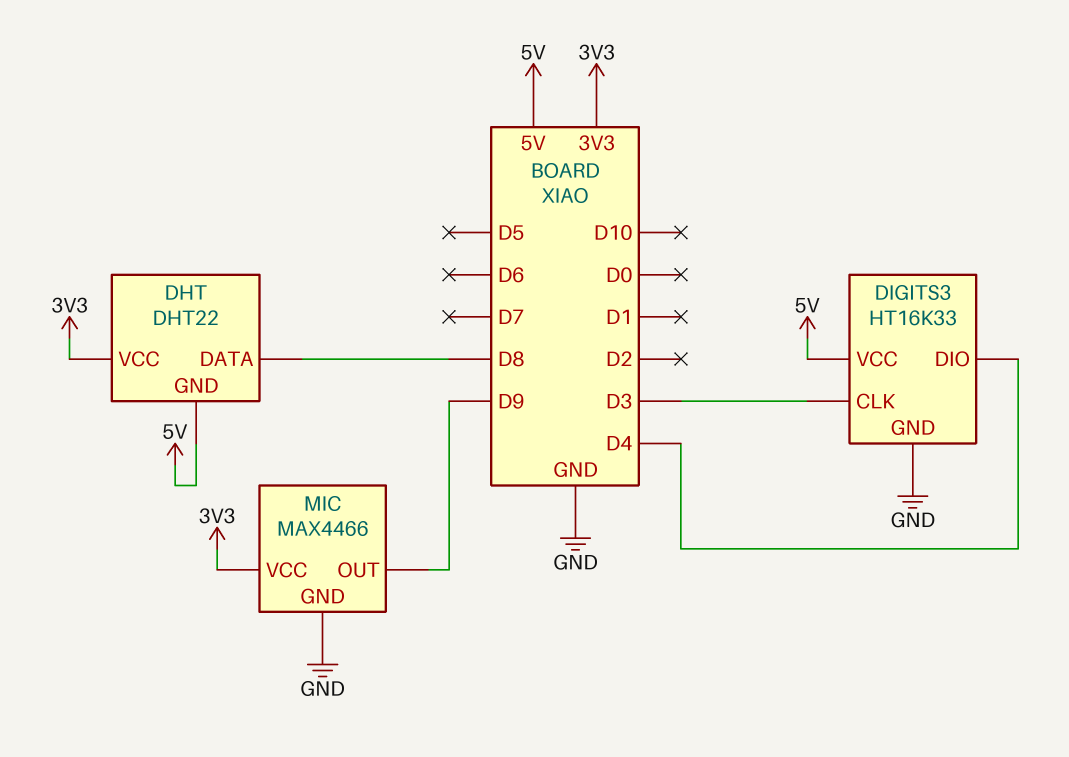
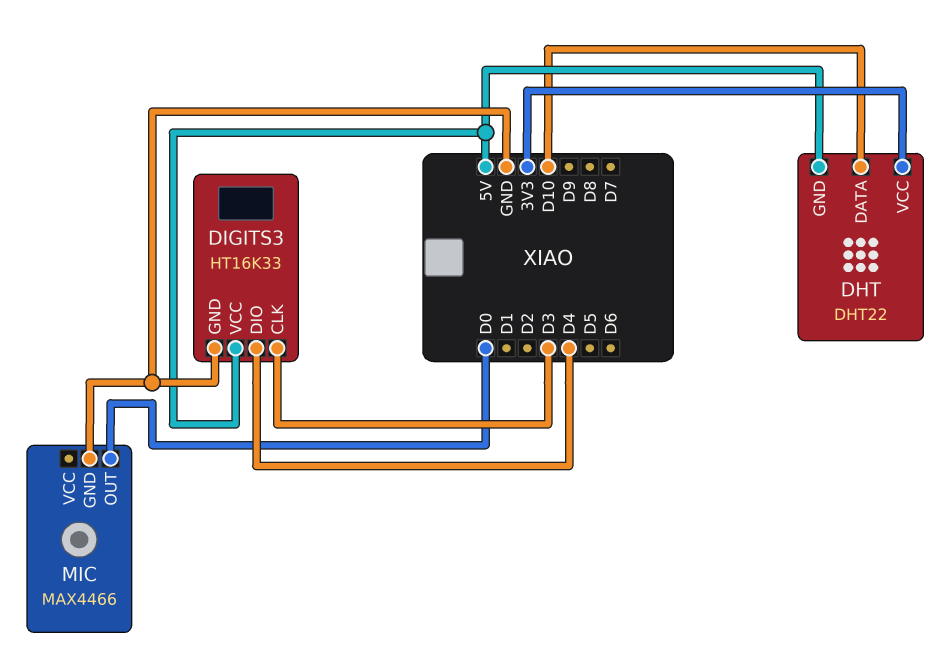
DHT pin DATA: D8 -> D10
MIC pin OUT: D9 -> D0
MIC pin VCC: 3V3 -> none

